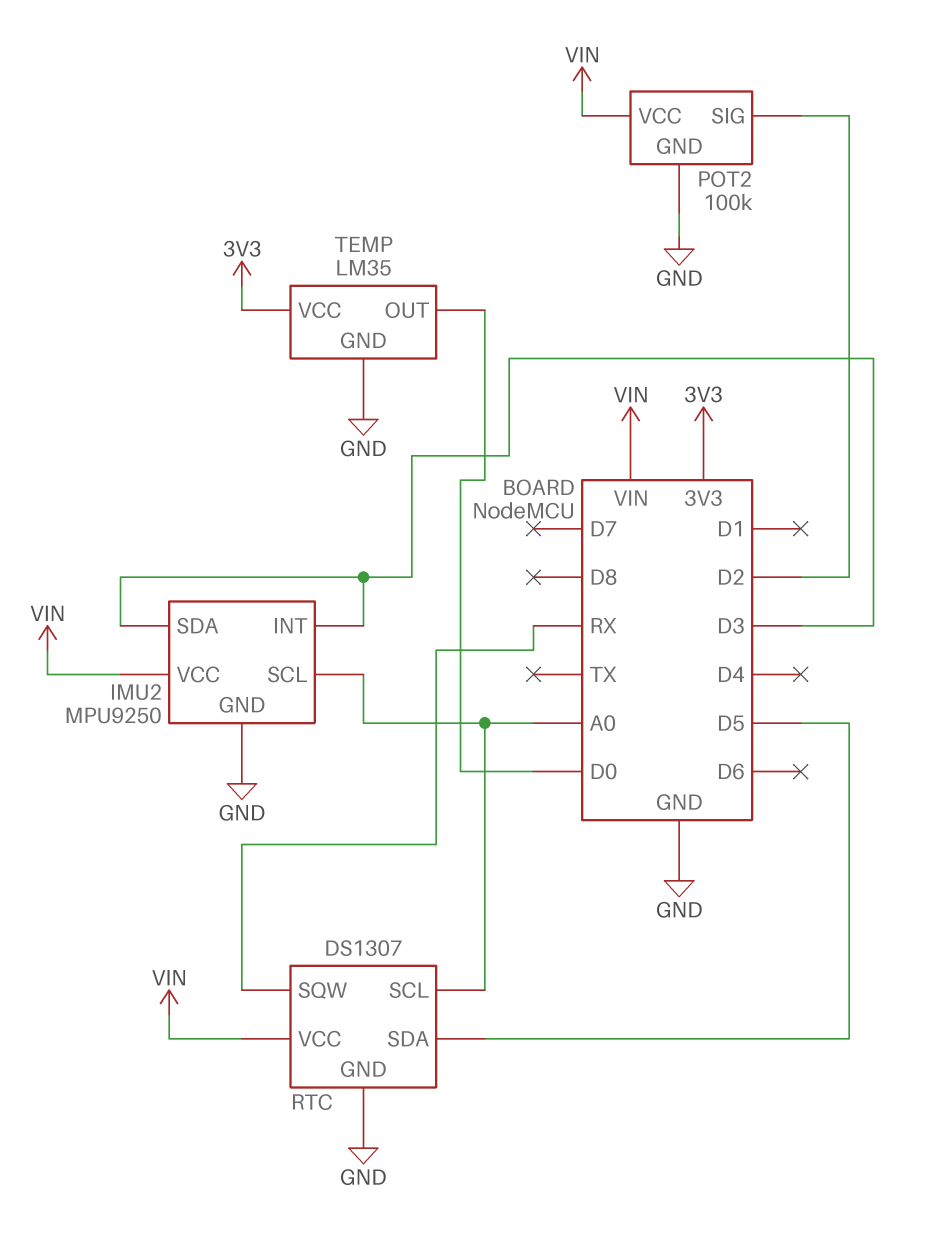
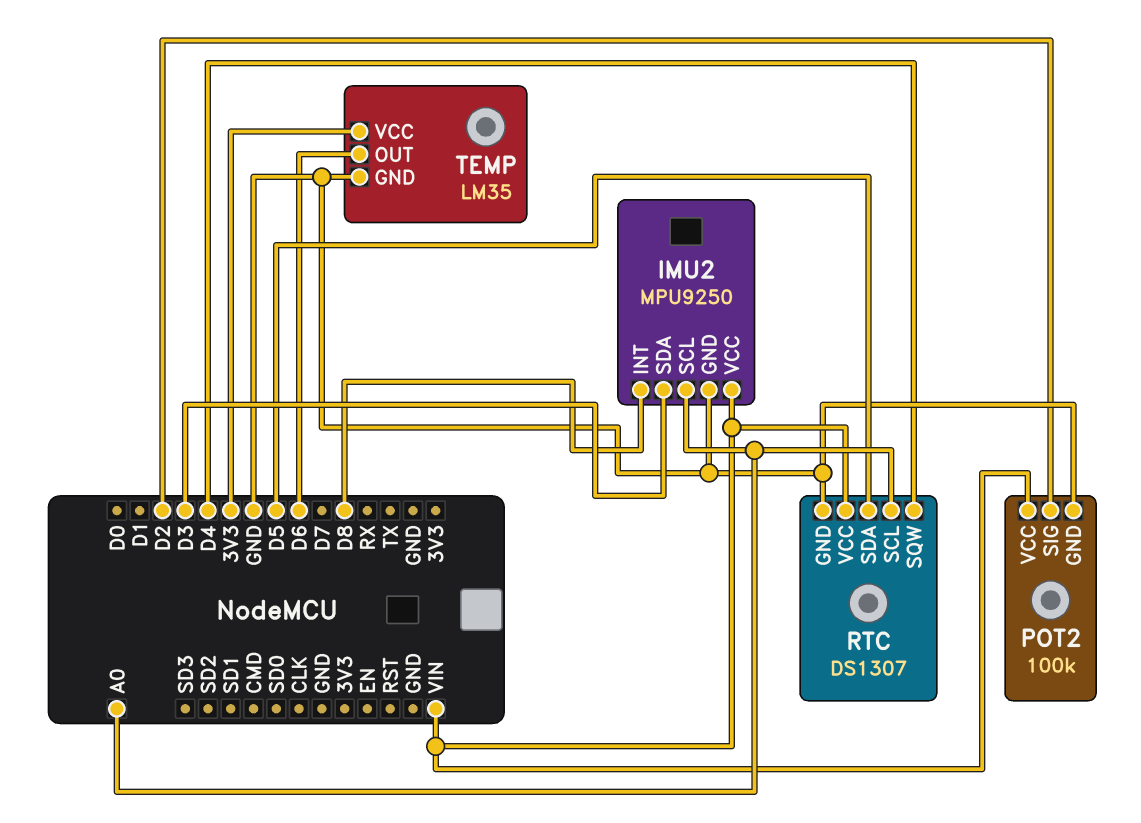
IMU2 pin INT: D3 -> D8
RTC pin SQW: RX -> D4
TEMP pin OUT: D0 -> D6

